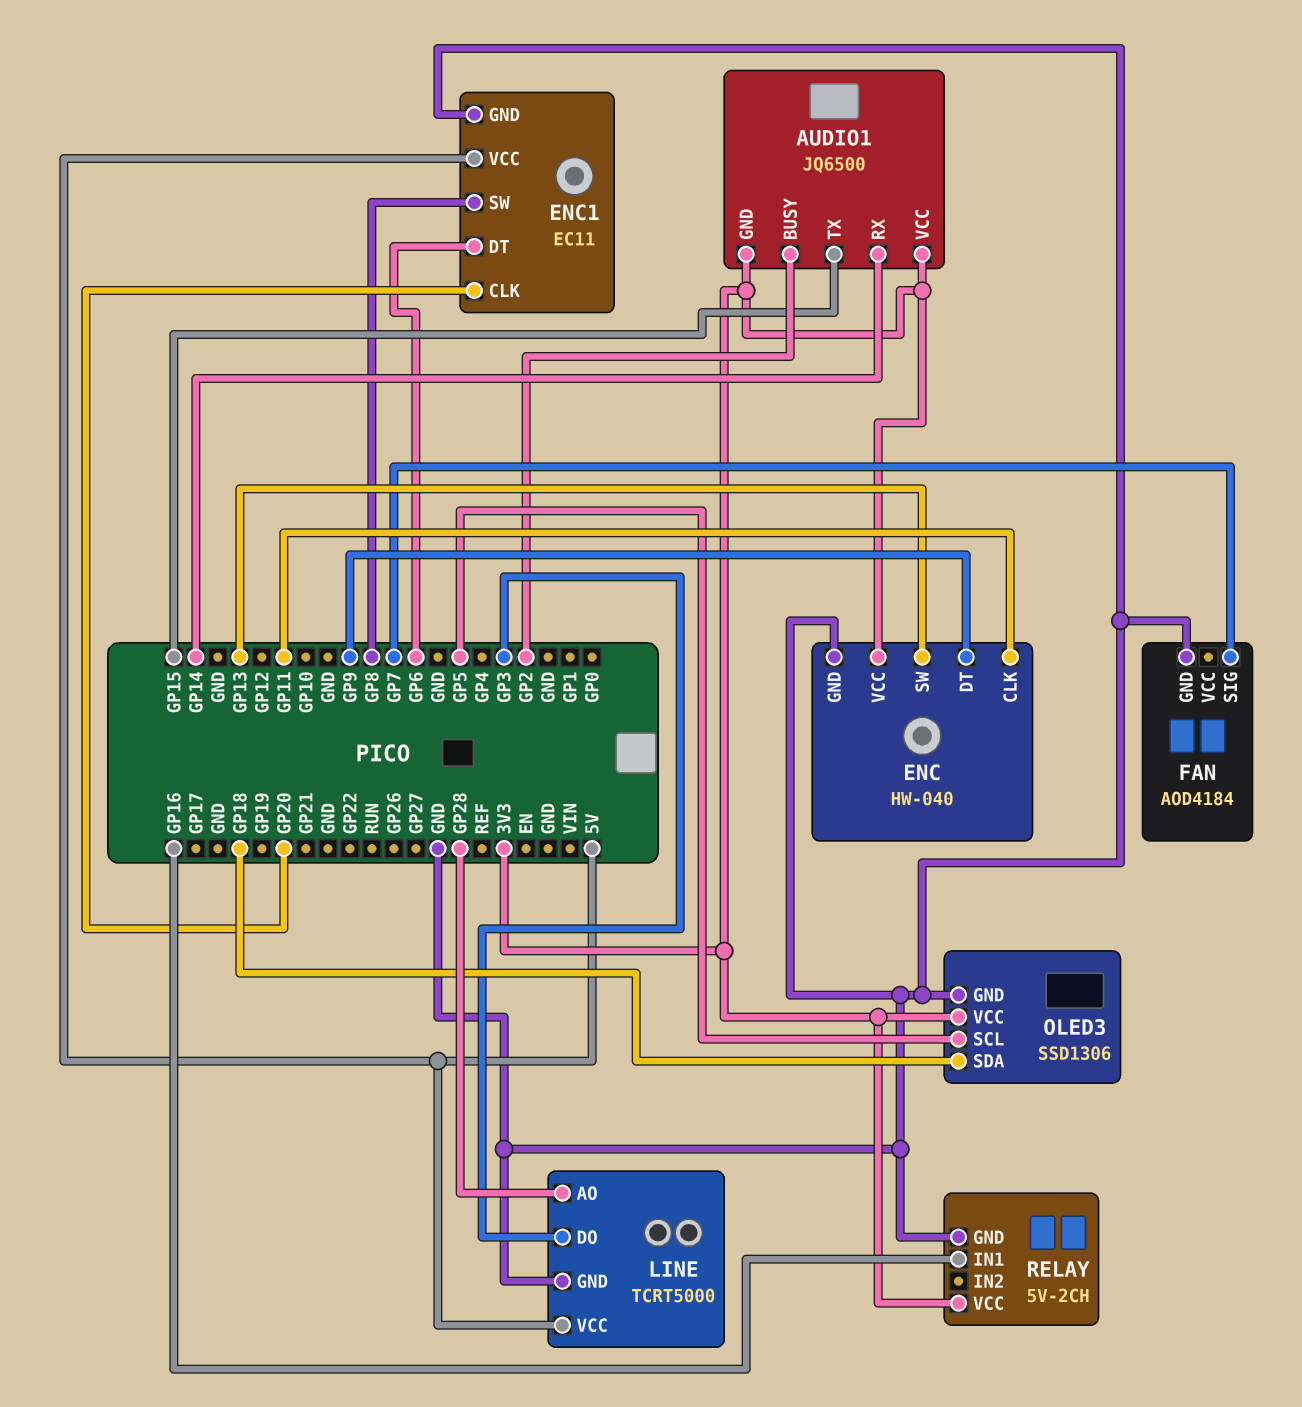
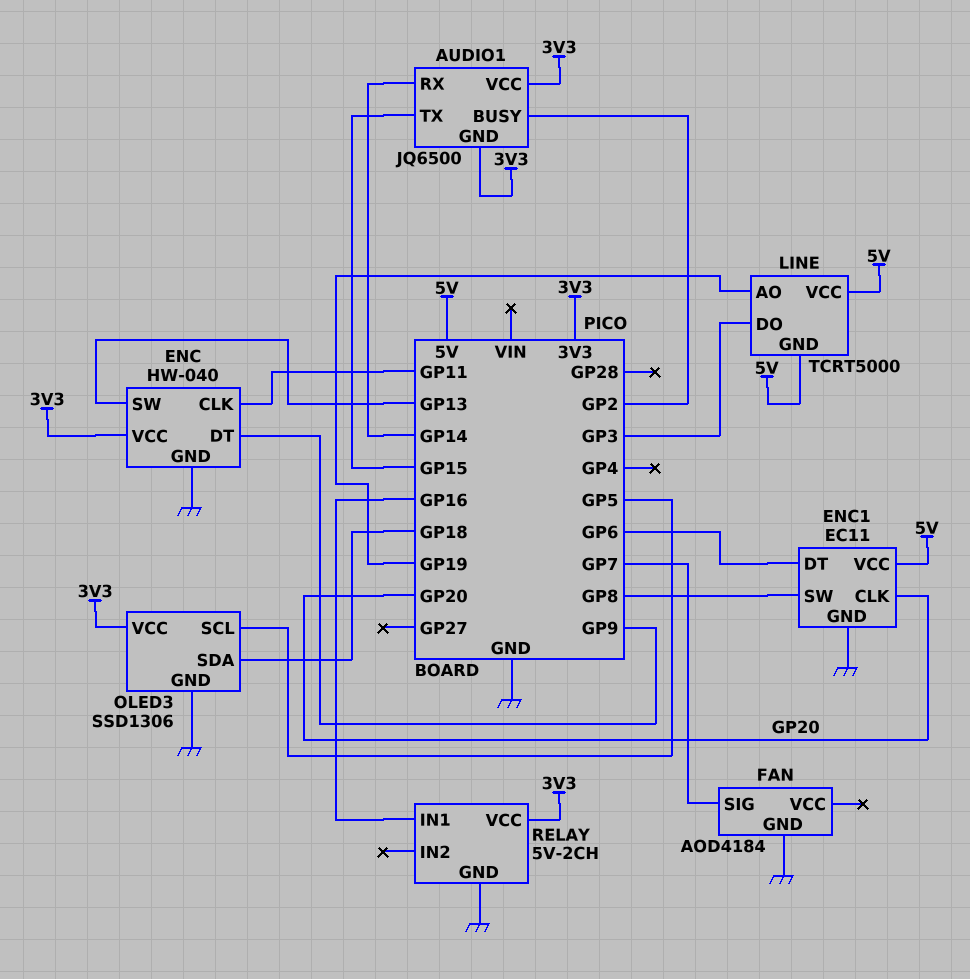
LINE pin AO: GP28 -> GP19
LINE pin GND: GND -> 5V

